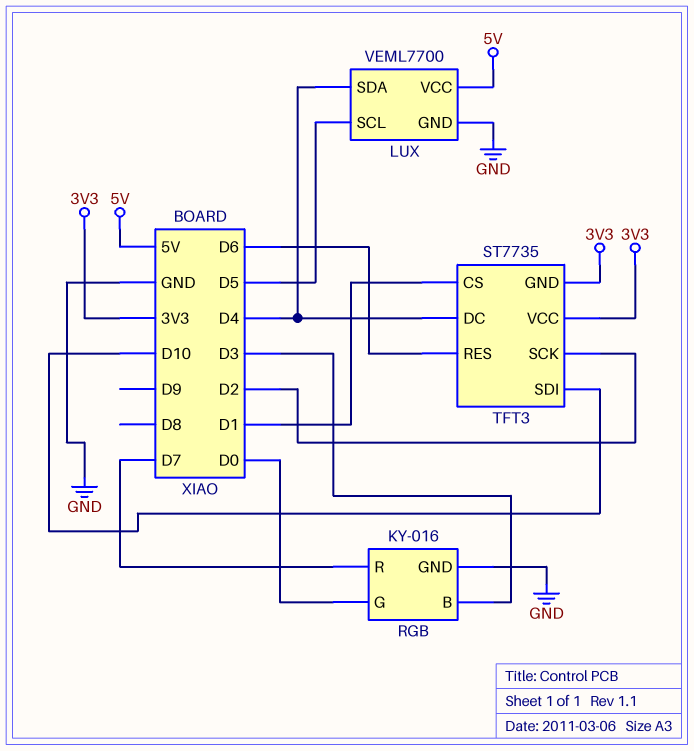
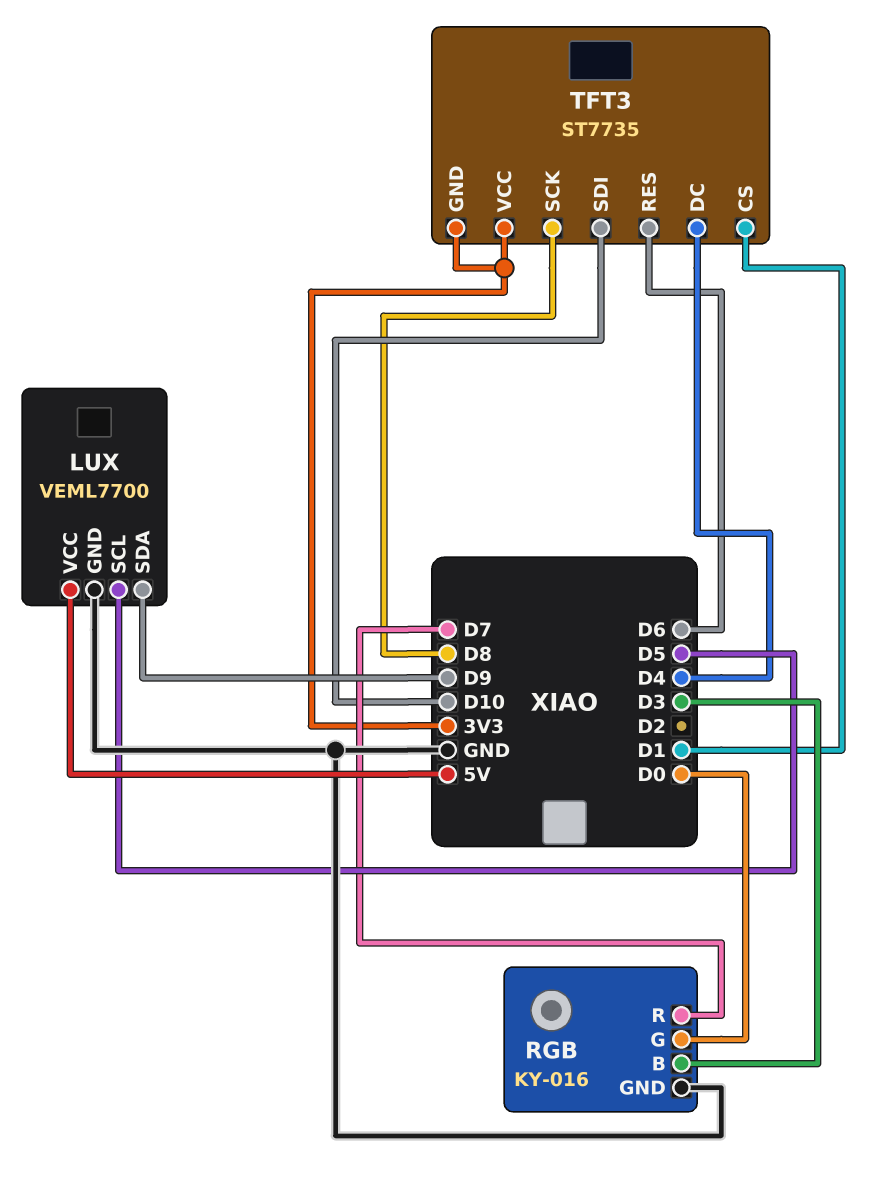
LUX pin SDA: D4 -> D9
TFT3 pin SCK: D2 -> D8

